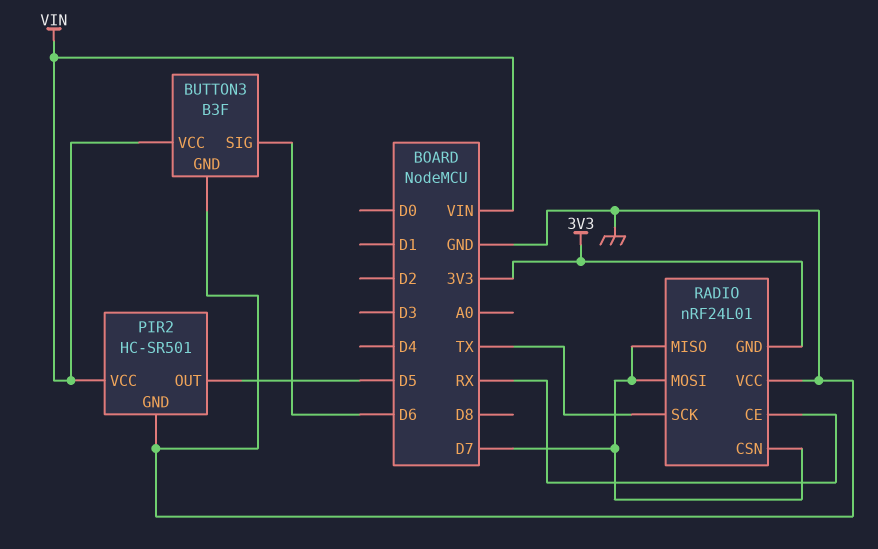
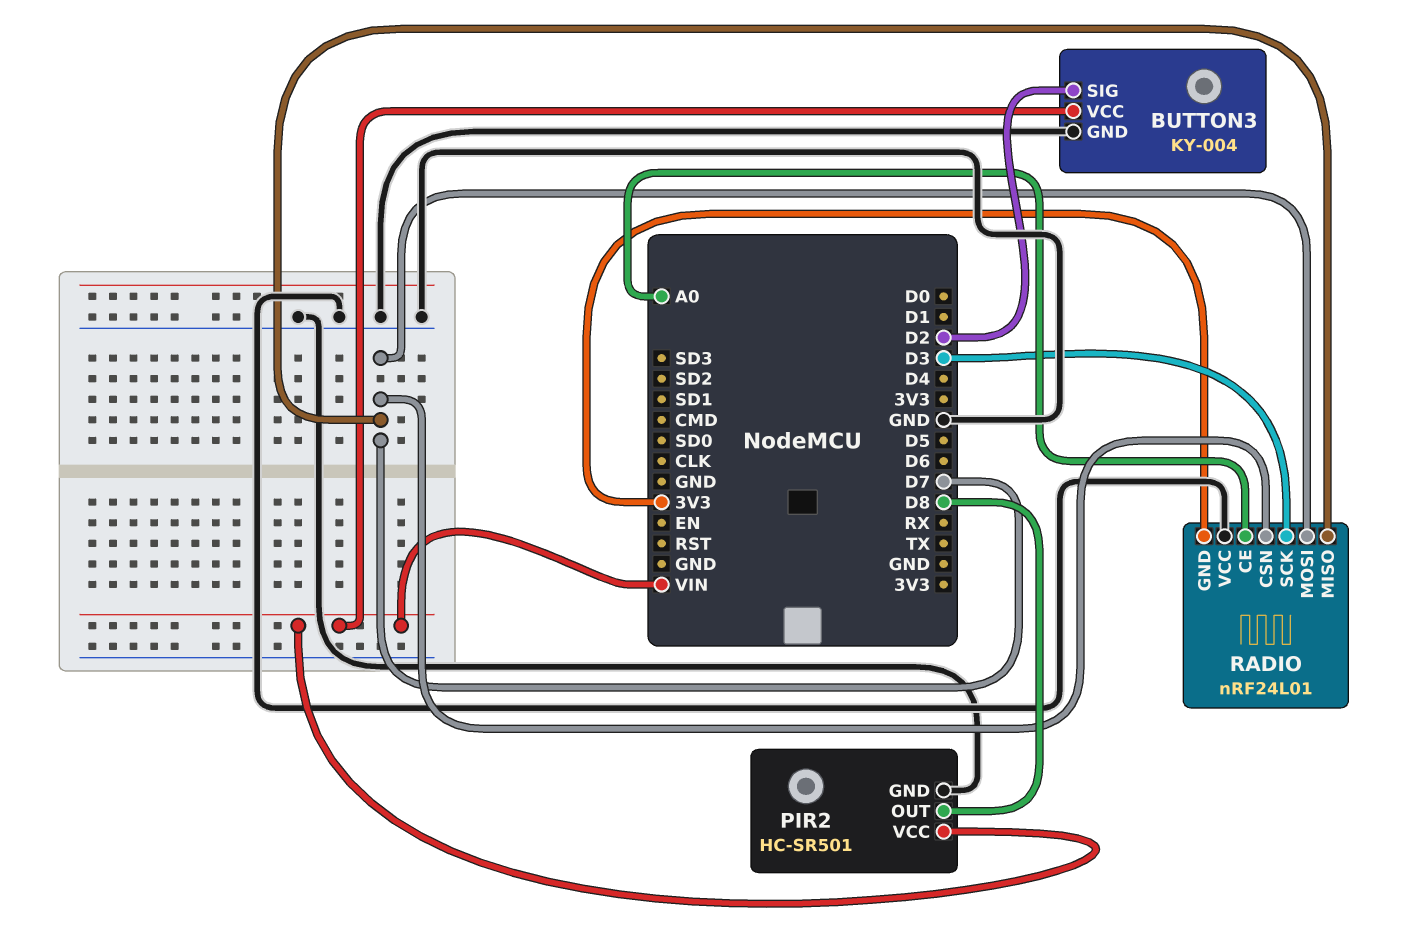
BUTTON3: B3F -> KY-004
BUTTON3 pin SIG: D6 -> D2
PIR2 pin OUT: D5 -> D8
RADIO pin CE: RX -> A0
RADIO pin SCK: TX -> D3

